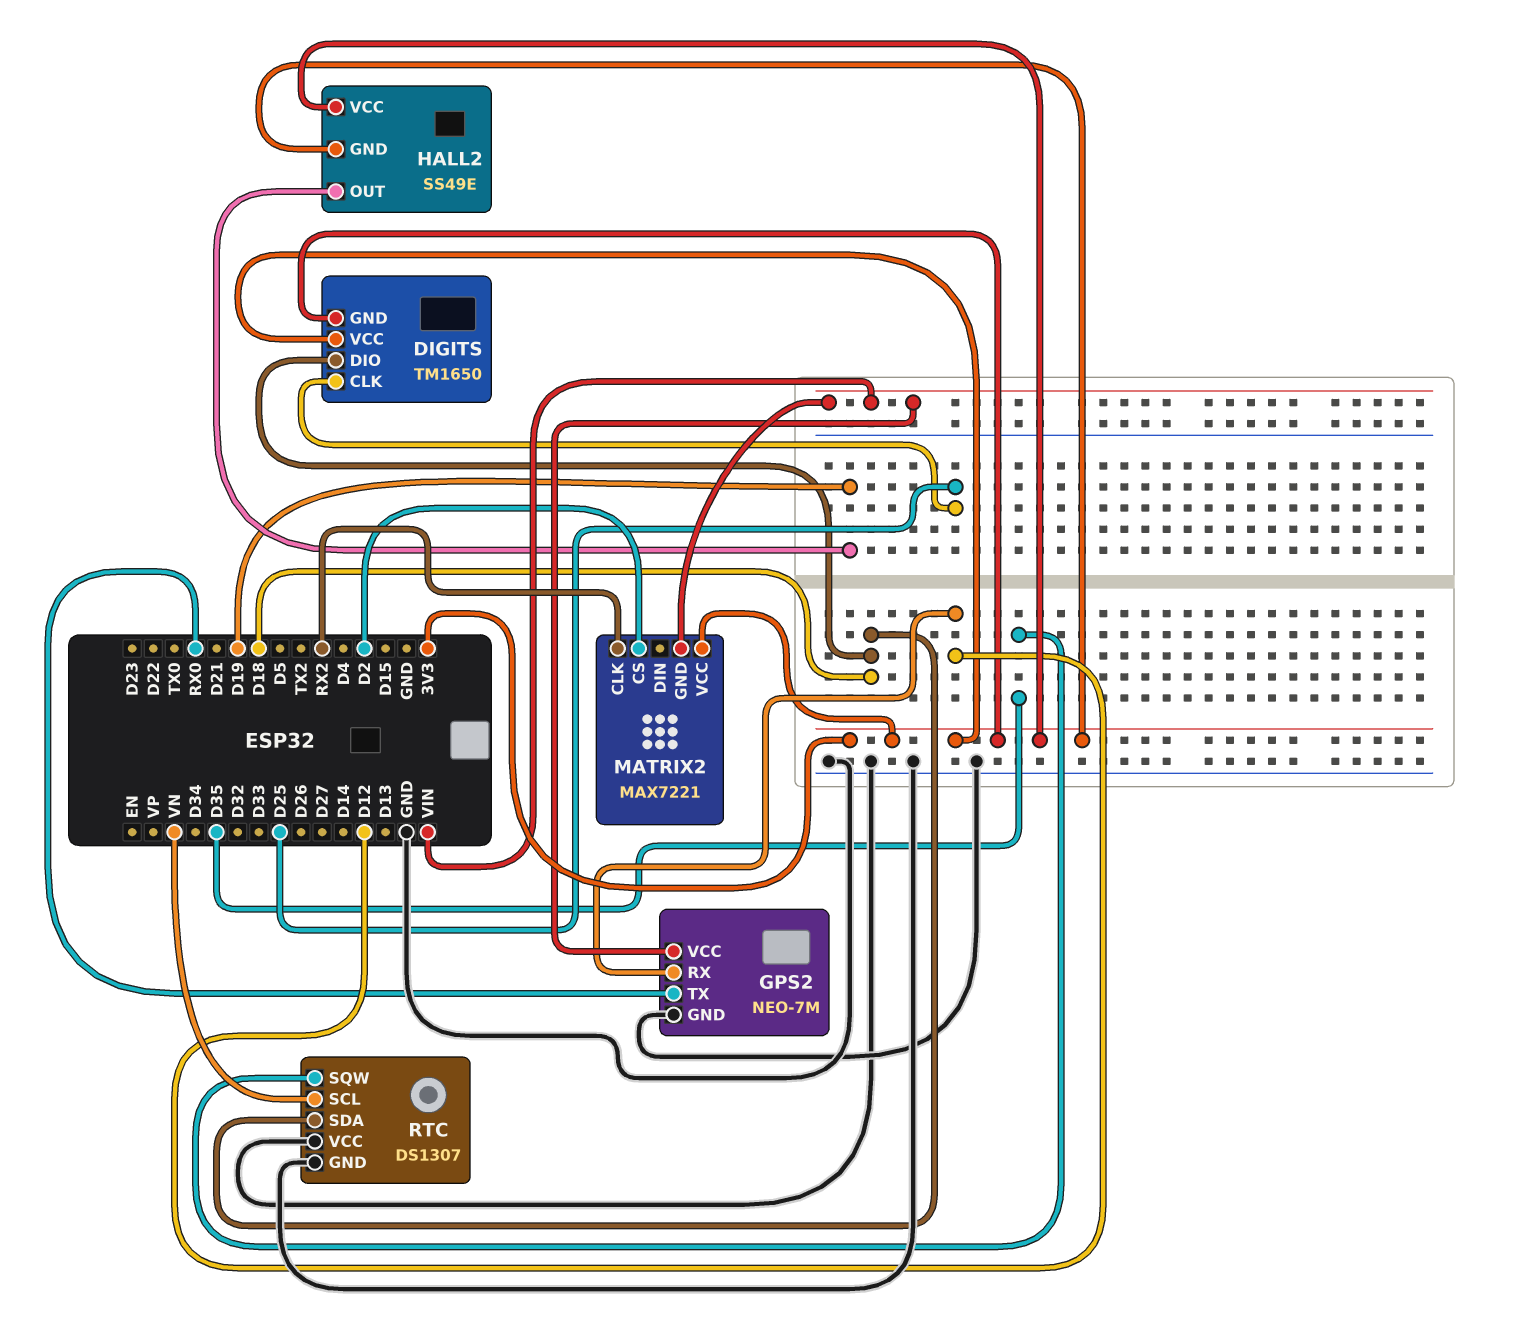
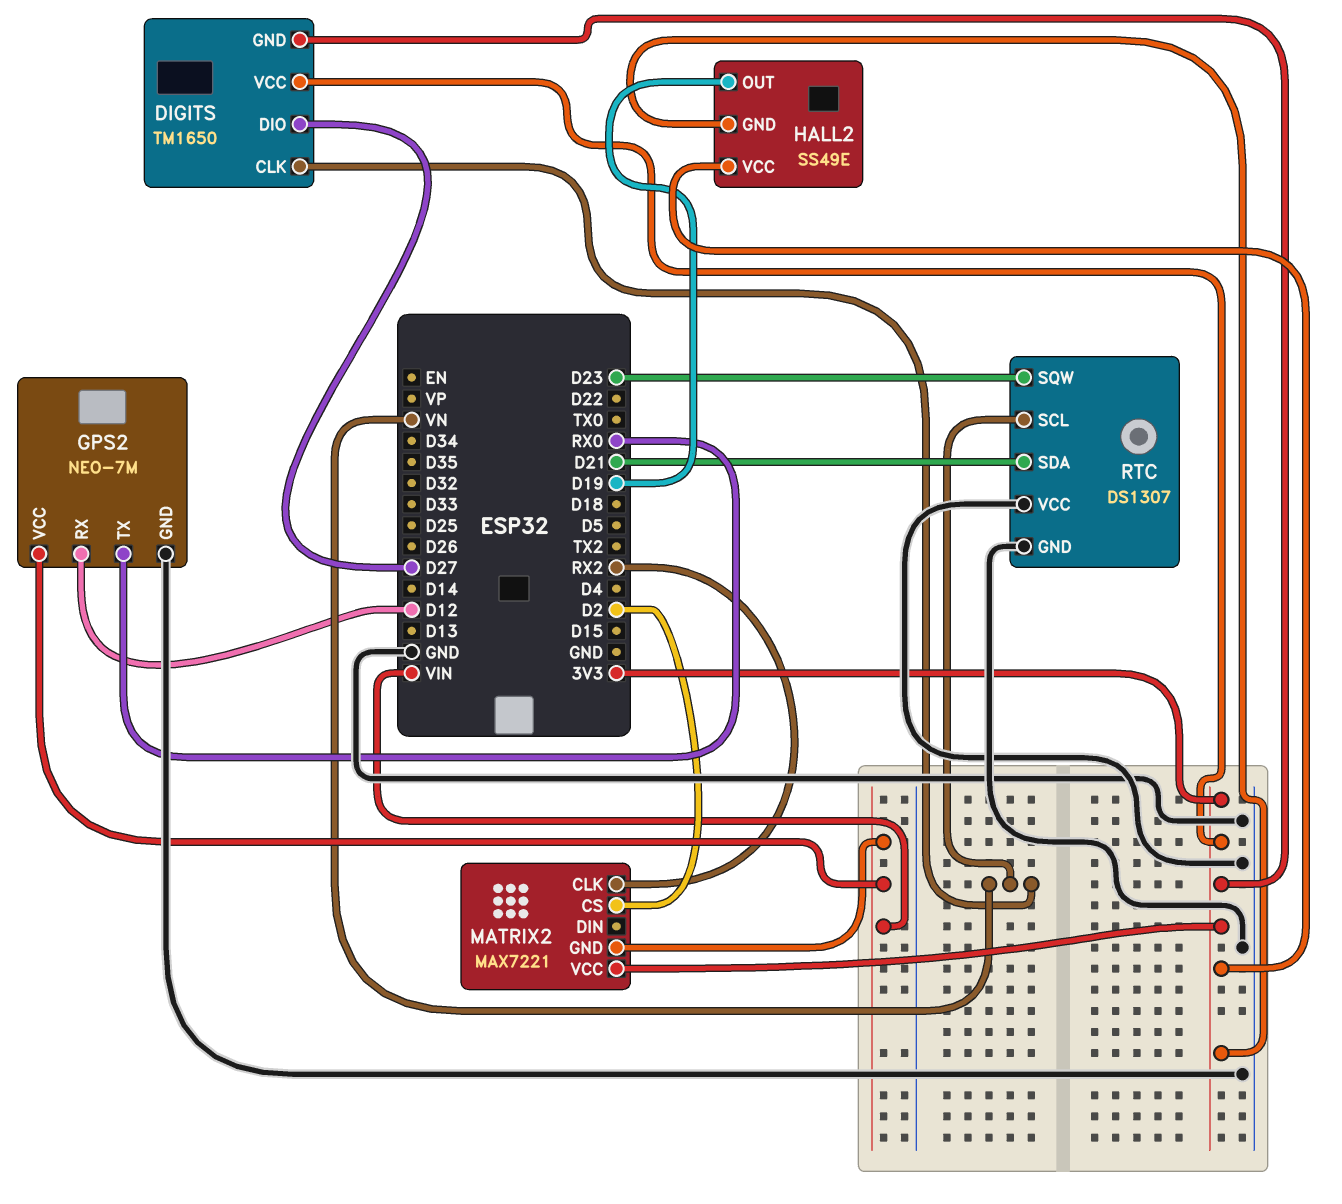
DIGITS pin CLK: D25 -> VN
DIGITS pin DIO: D18 -> D27
RTC pin SDA: D18 -> D21
RTC pin SQW: D35 -> D23

